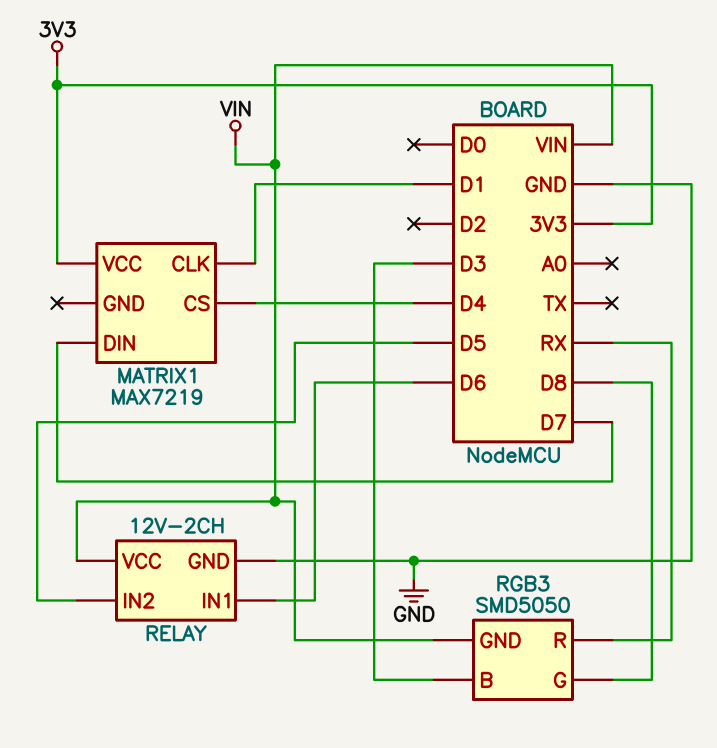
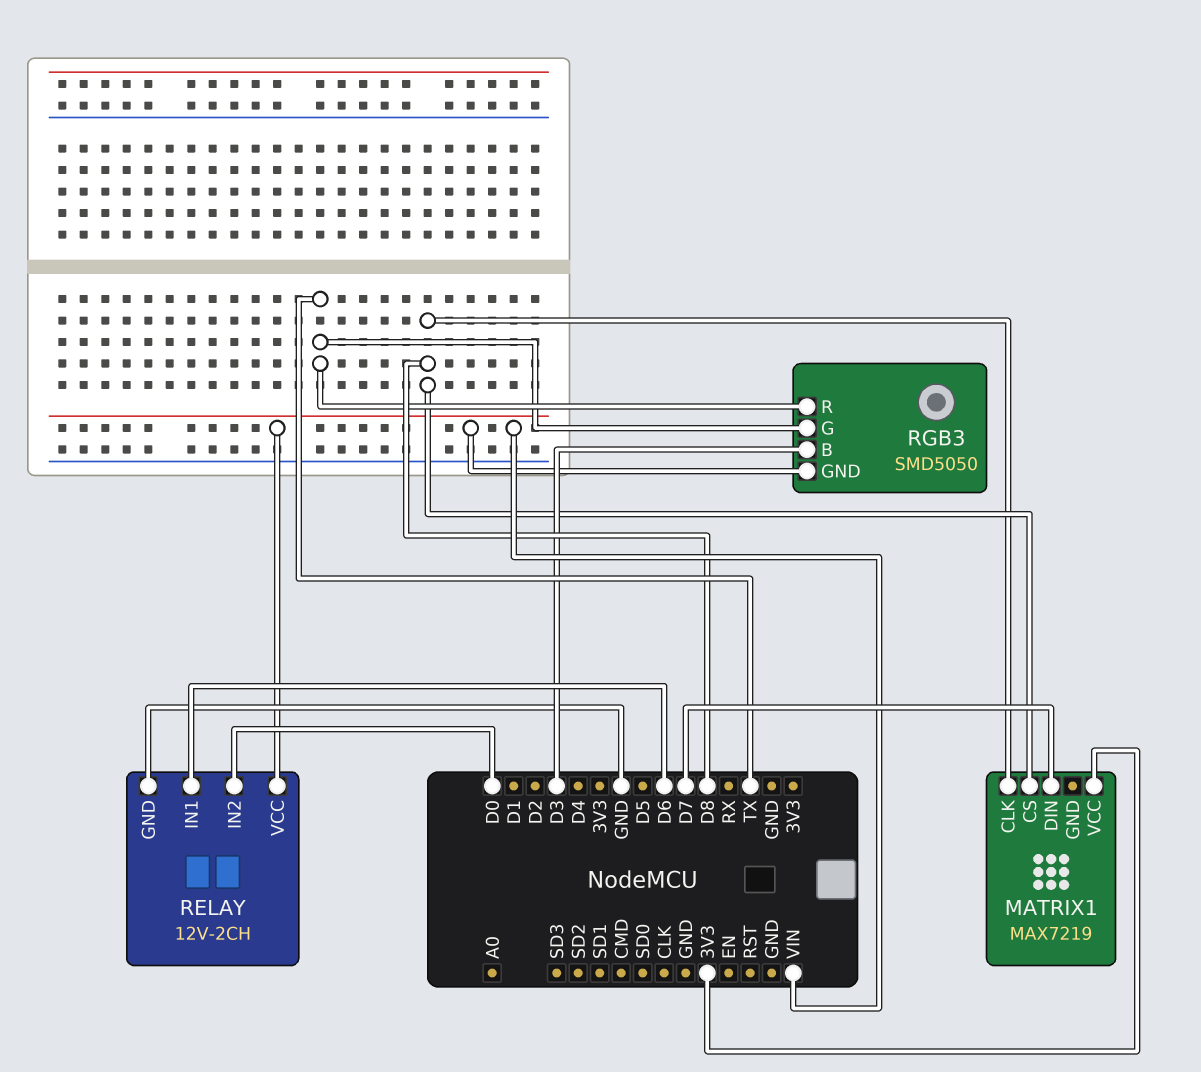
MATRIX1 pin CLK: D1 -> D8
MATRIX1 pin CS: D4 -> D8
RELAY pin IN2: D5 -> D0
RGB3 pin G: D8 -> TX
RGB3 pin R: RX -> TX

